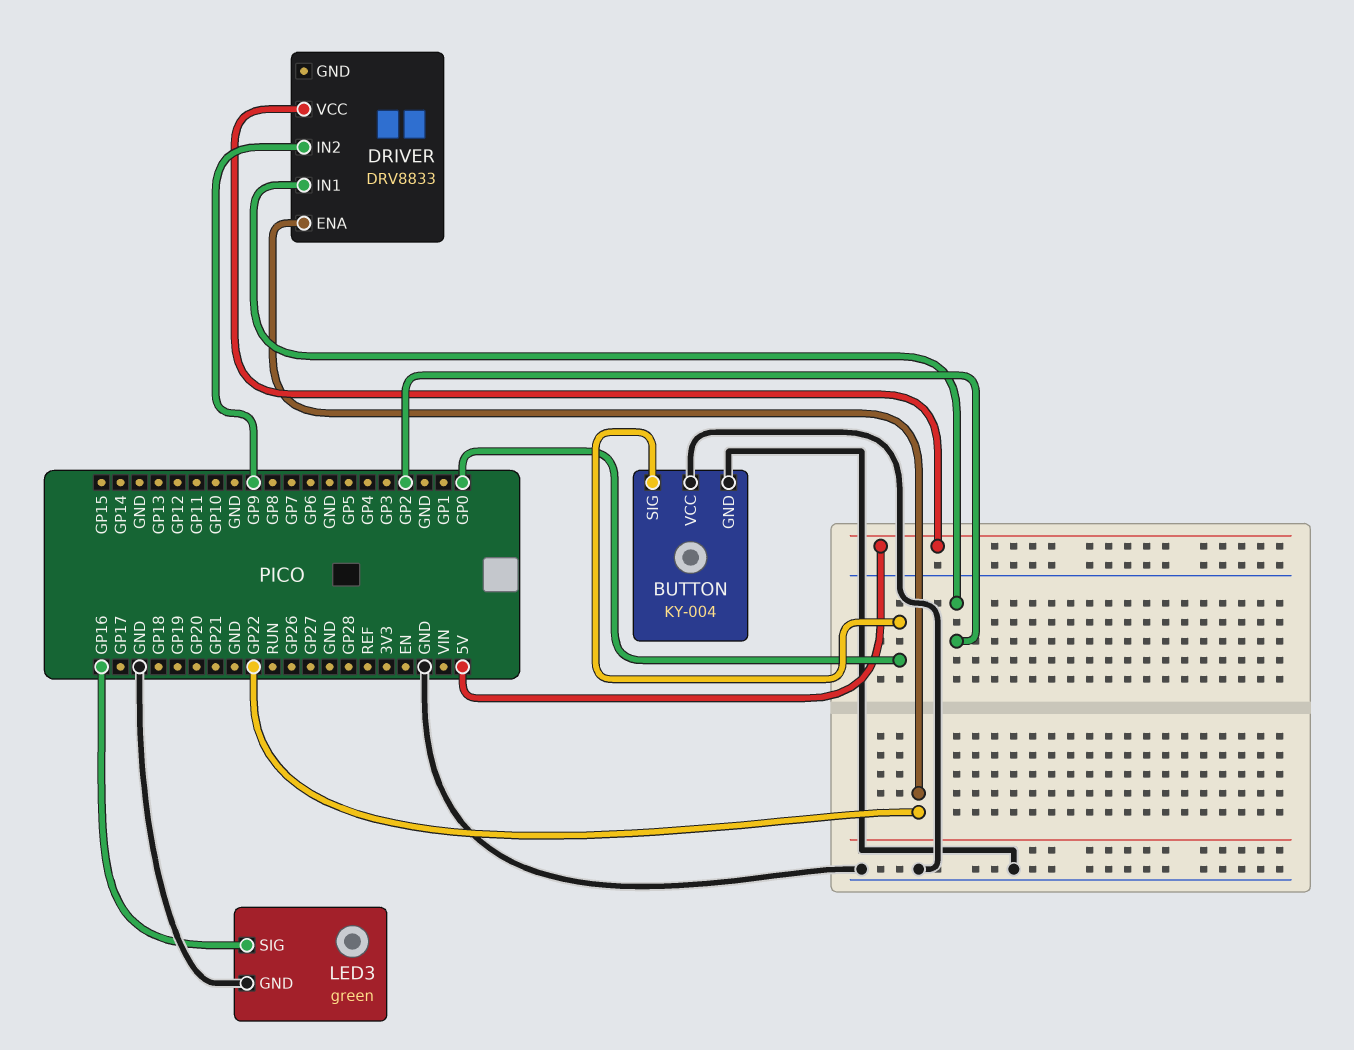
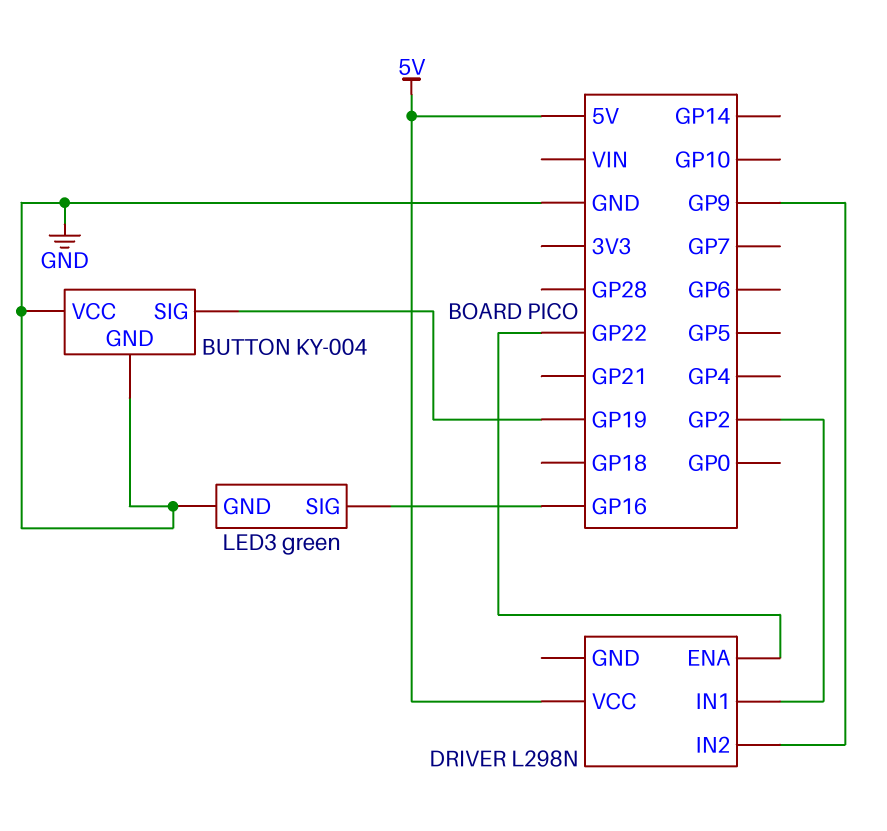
BUTTON pin SIG: GP0 -> GP19
DRIVER: DRV8833 -> L298N

